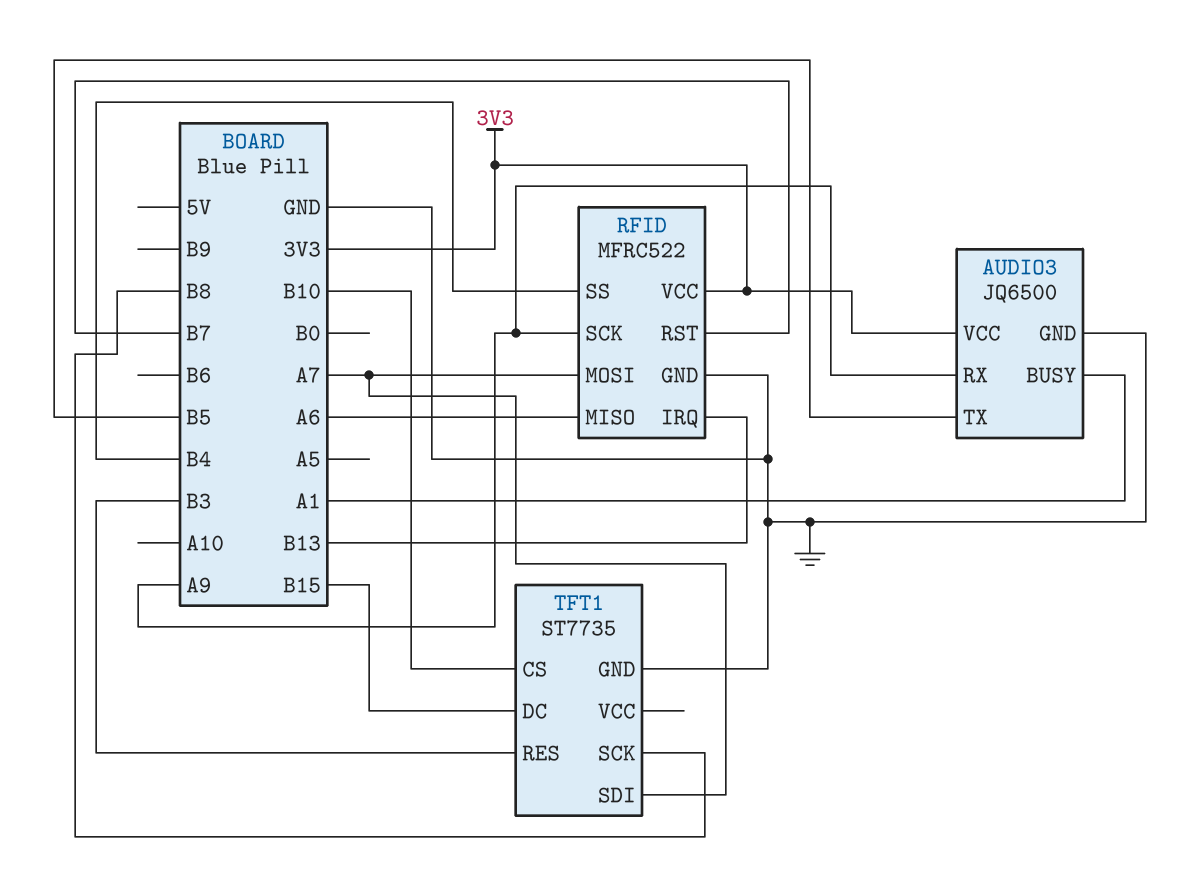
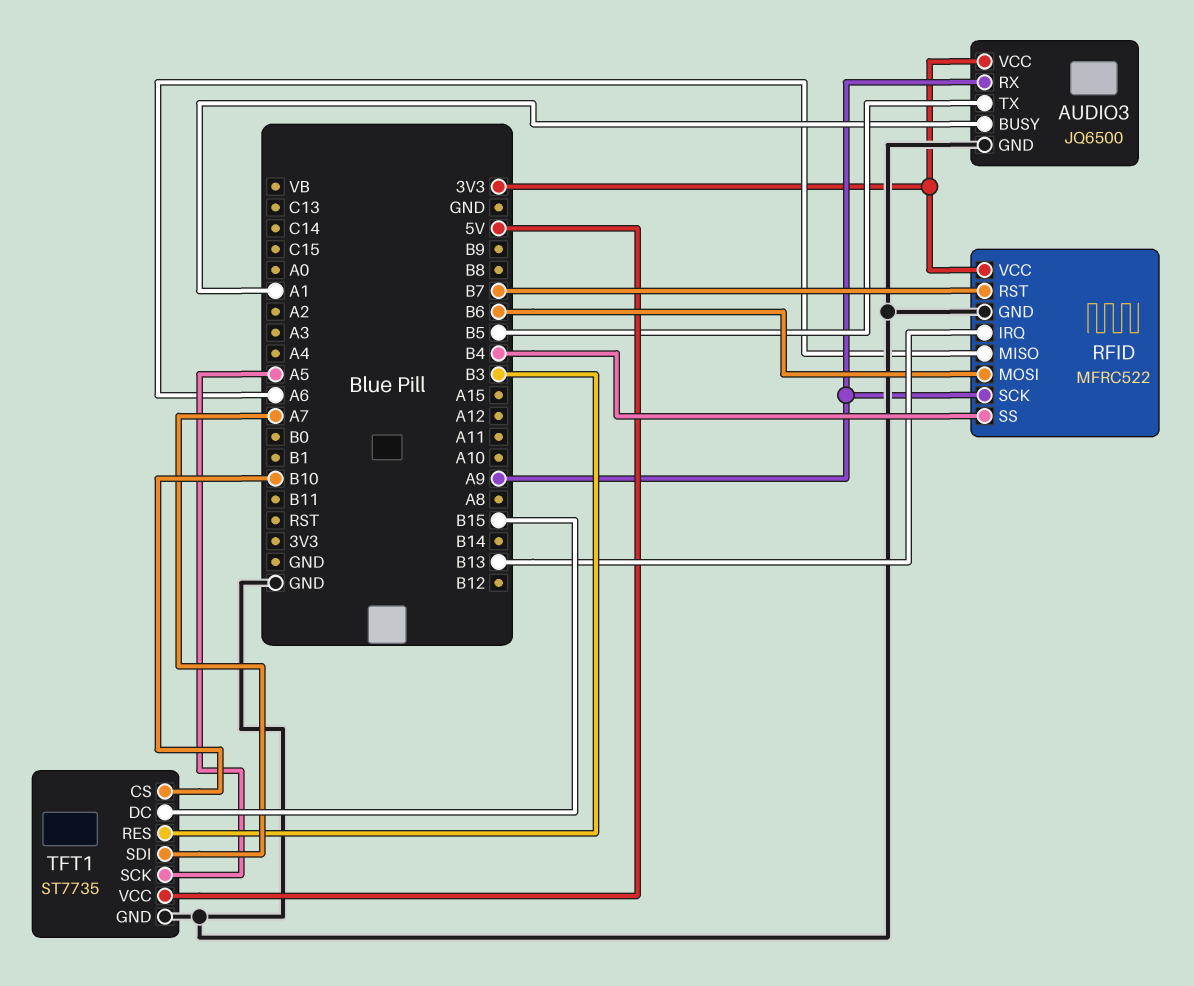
RFID pin MOSI: A7 -> B6
TFT1 pin SCK: B8 -> A5
TFT1 pin VCC: none -> 5V

